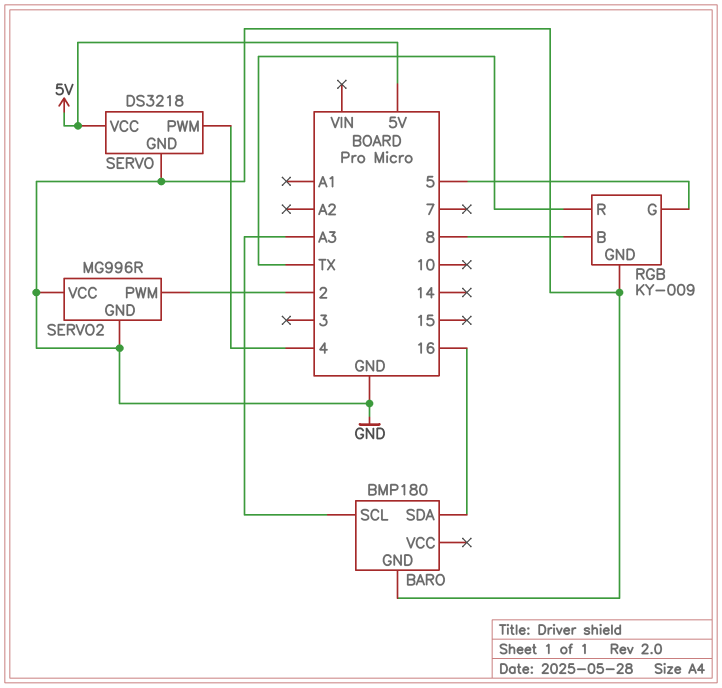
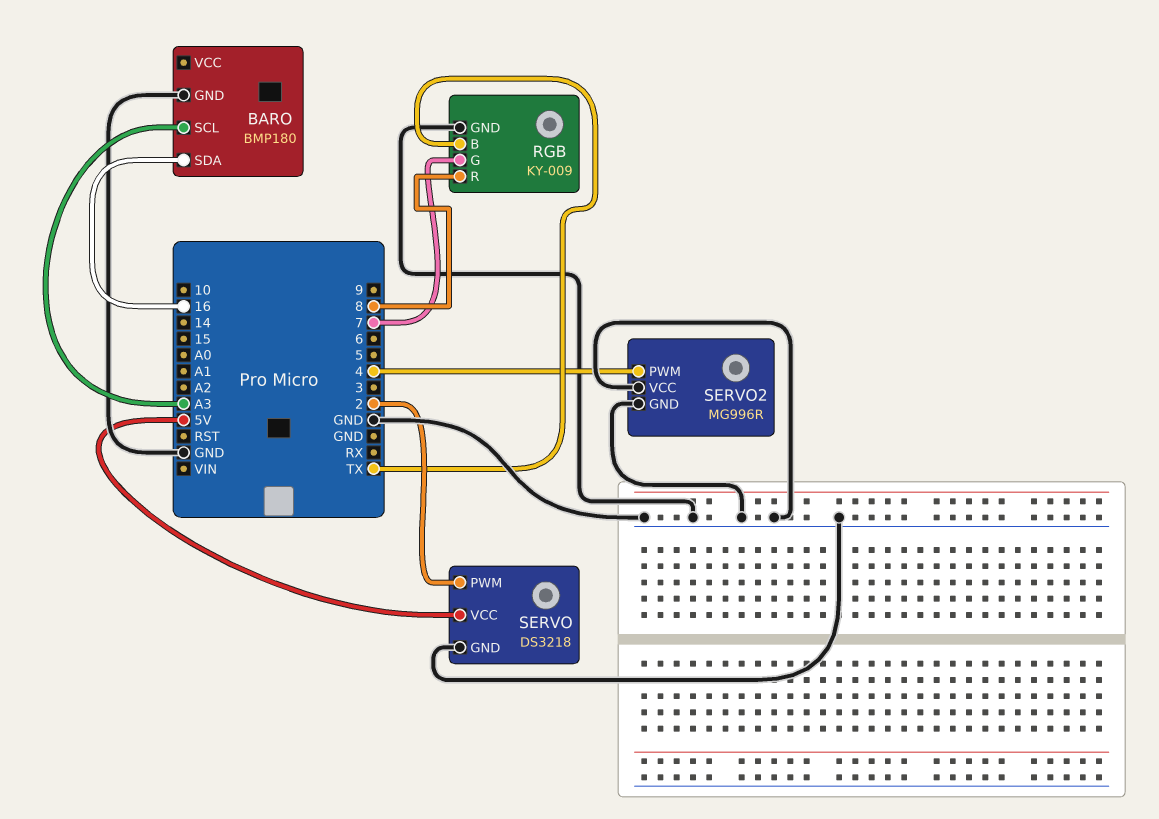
RGB pin B: 8 -> TX
RGB pin G: 5 -> 7
RGB pin R: TX -> 8
SERVO pin PWM: 4 -> 2
SERVO2 pin PWM: 2 -> 4

